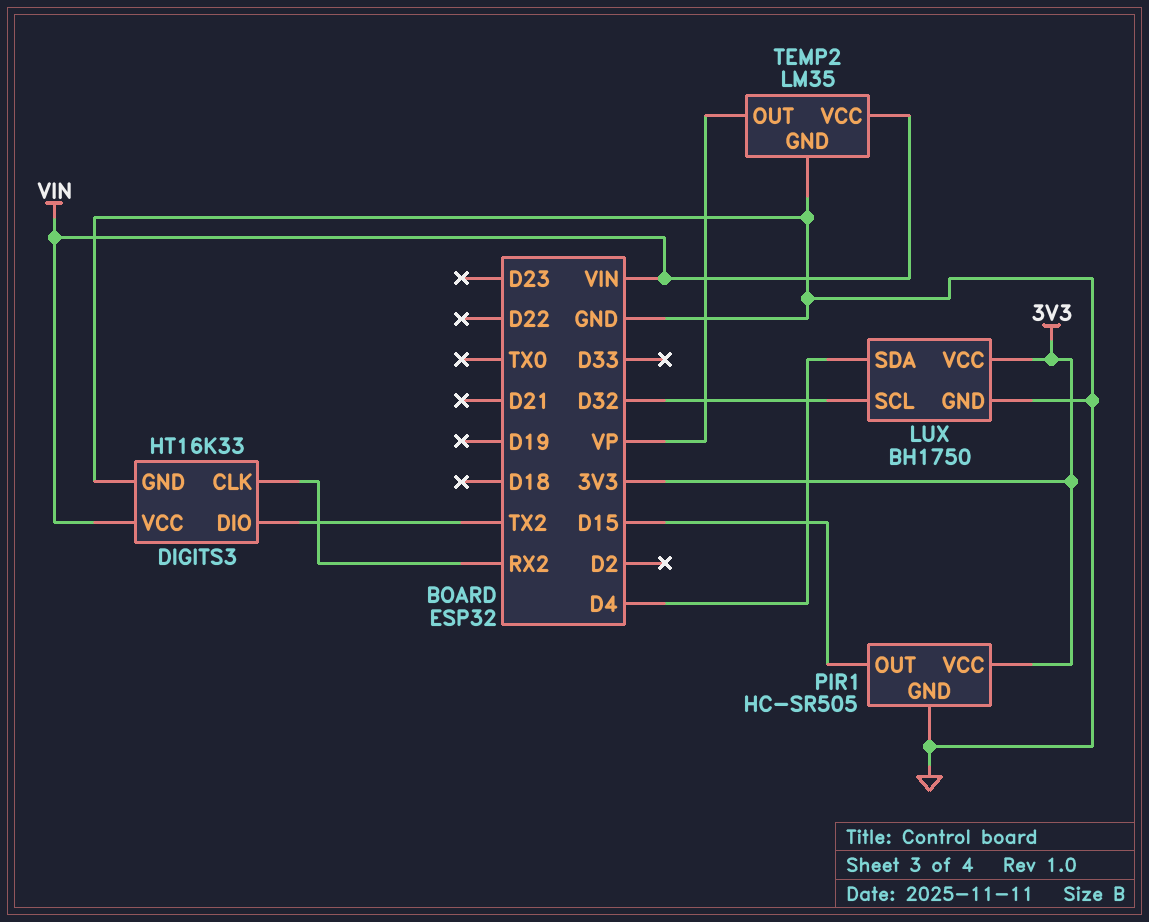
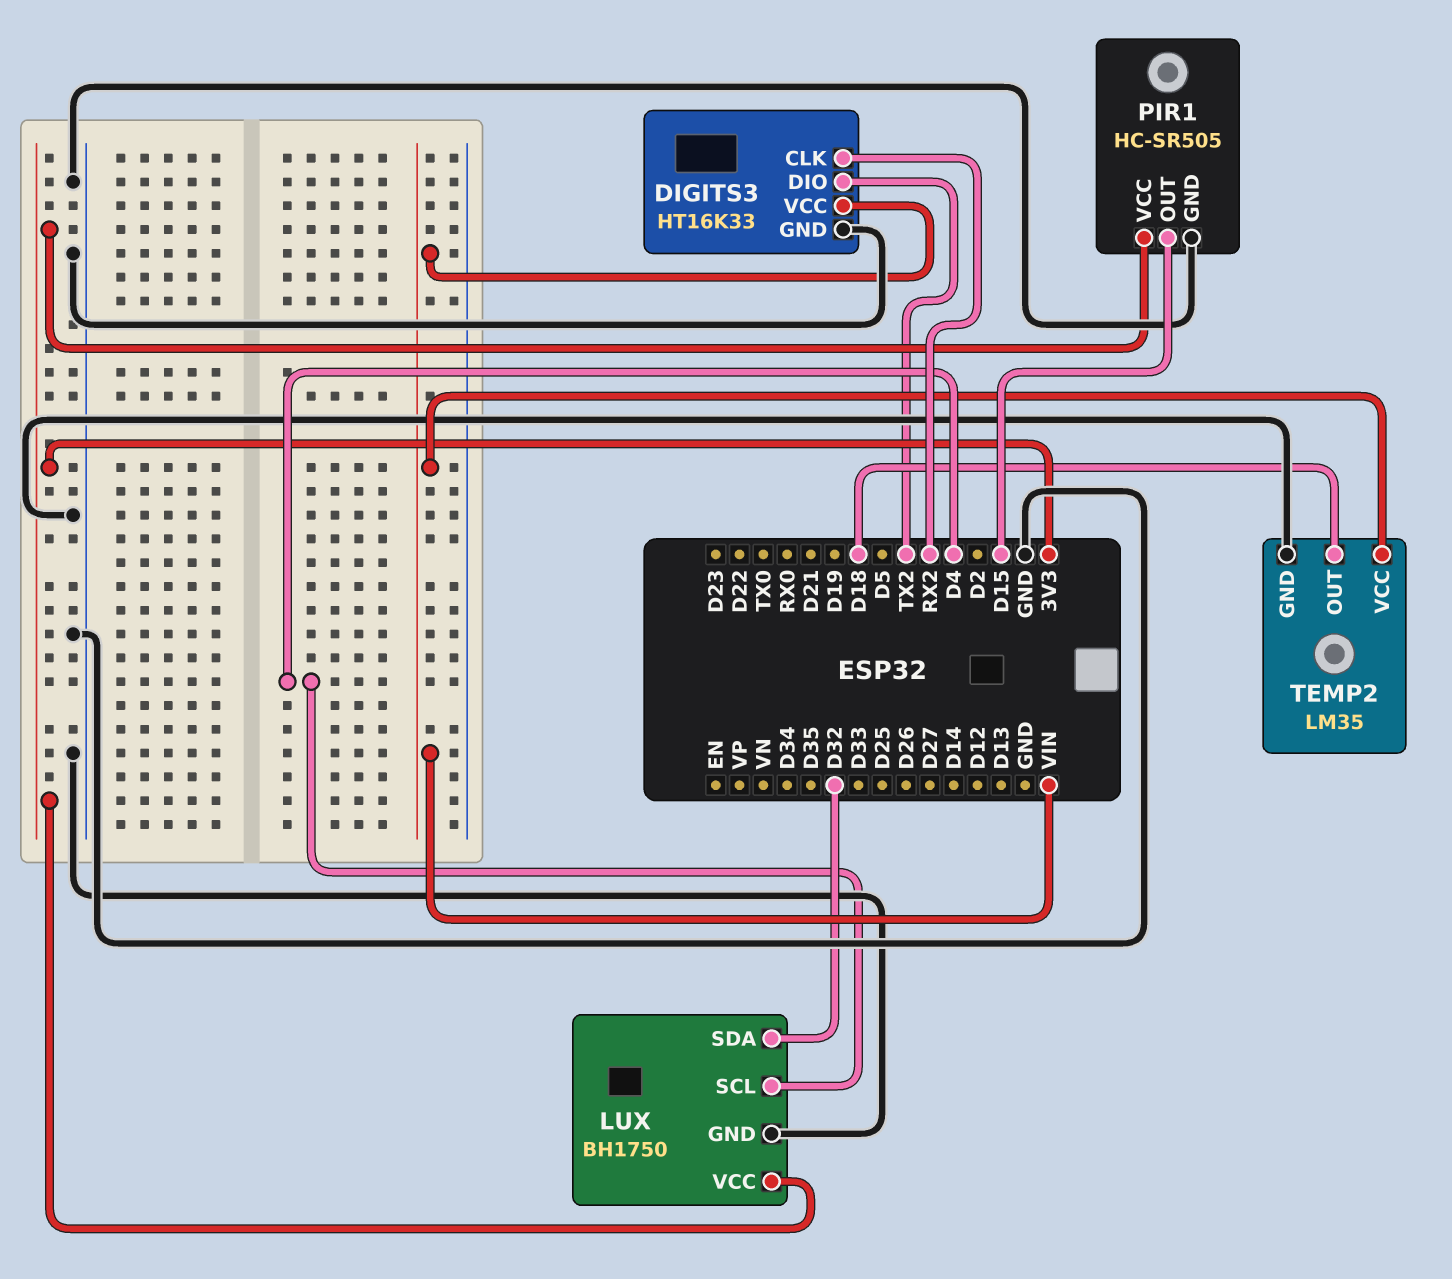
LUX pin SCL: D32 -> D4
LUX pin SDA: D4 -> D32
TEMP2 pin OUT: VP -> D18

